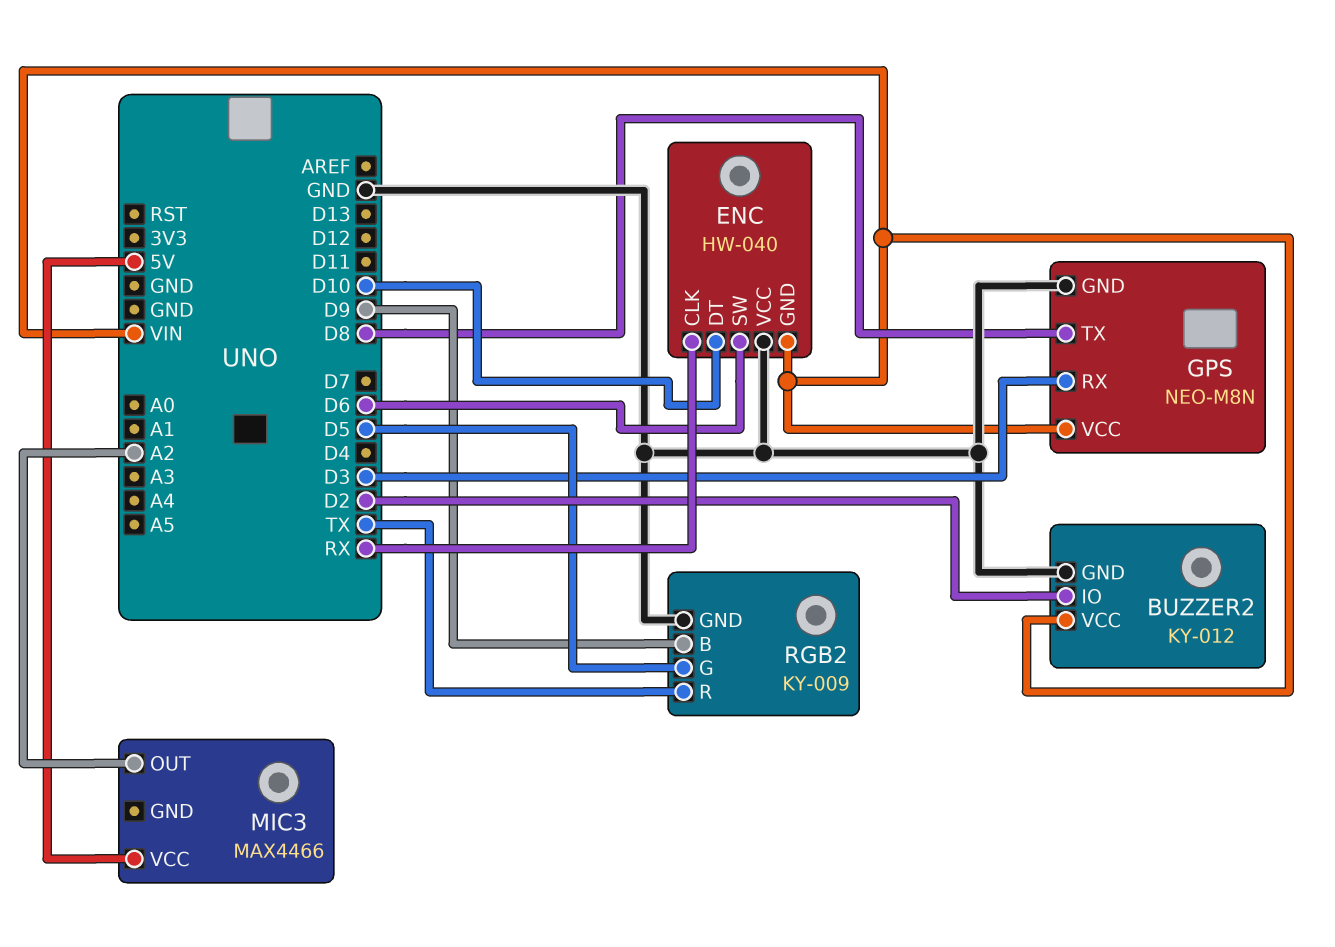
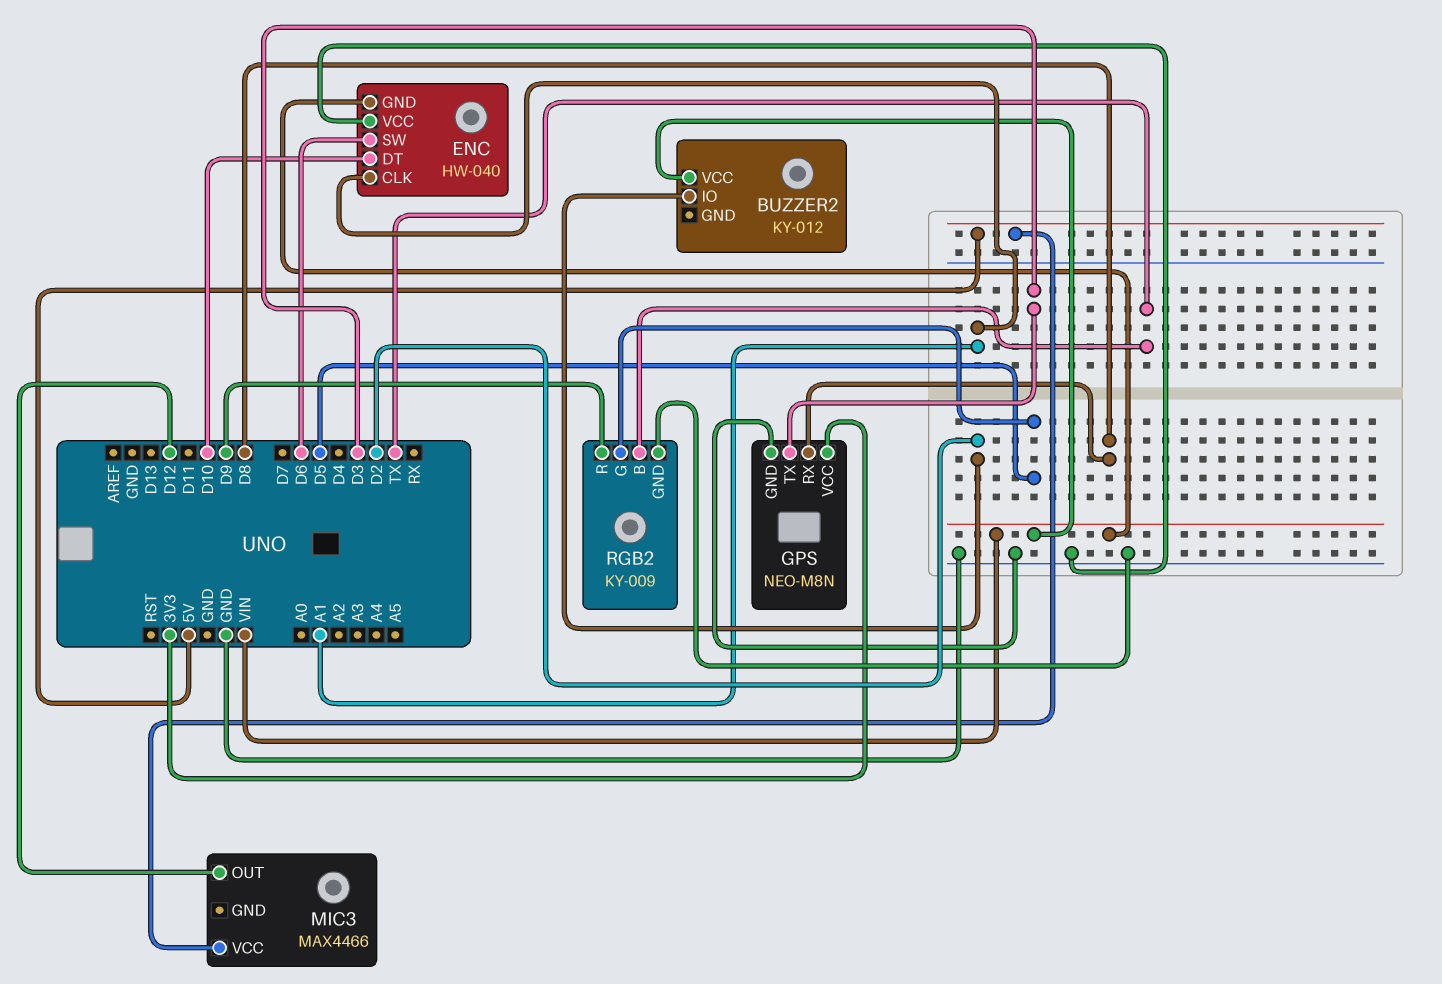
BUZZER2 pin GND: GND -> none
ENC pin CLK: RX -> A1
GPS pin RX: D3 -> D8
GPS pin TX: D8 -> D3
GPS pin VCC: VIN -> 3V3
MIC3 pin OUT: A2 -> D12
RGB2 pin B: D9 -> TX
RGB2 pin R: TX -> D9

